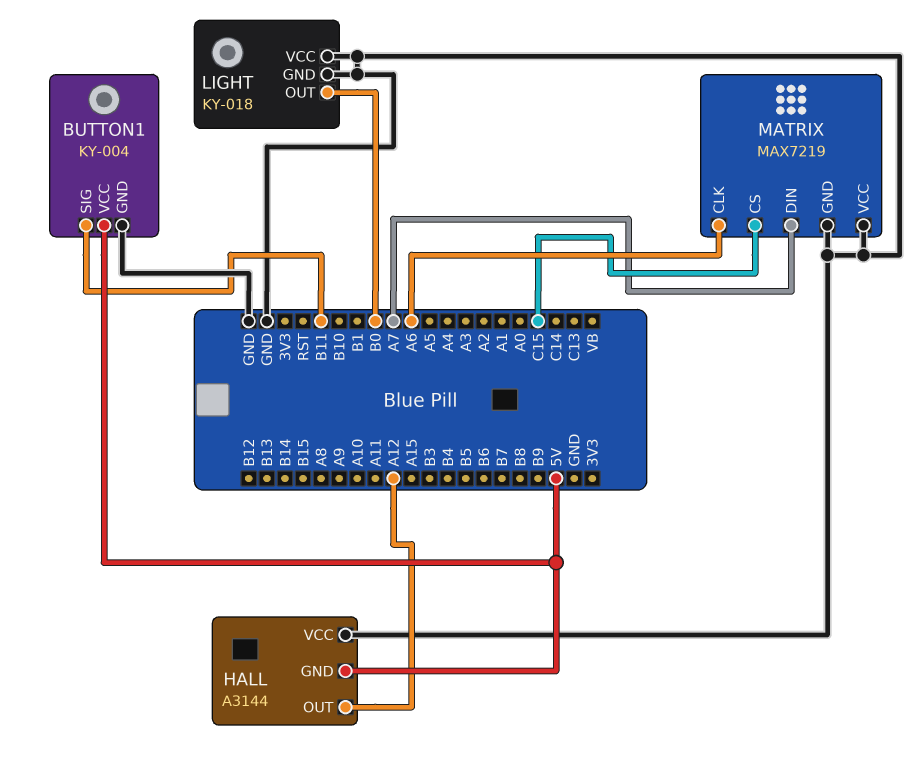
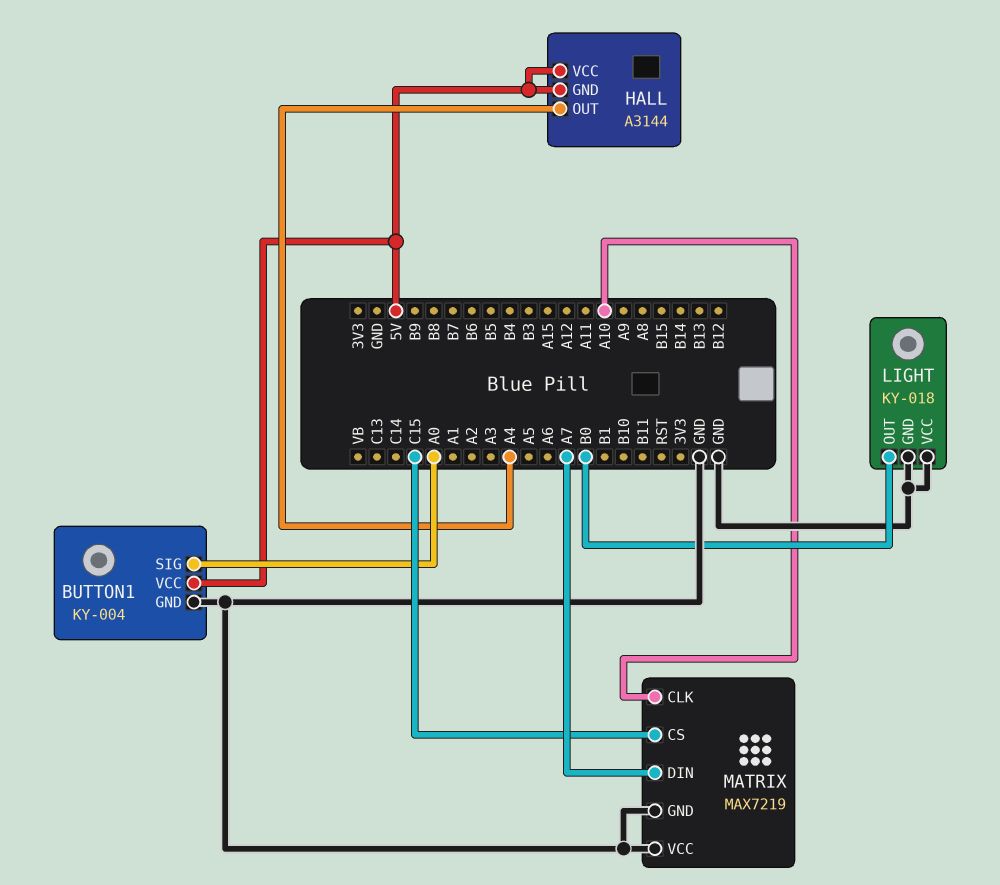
BUTTON1 pin SIG: B11 -> A0
HALL pin OUT: A12 -> A4
HALL pin VCC: GND -> 5V
MATRIX pin CLK: A6 -> A10

